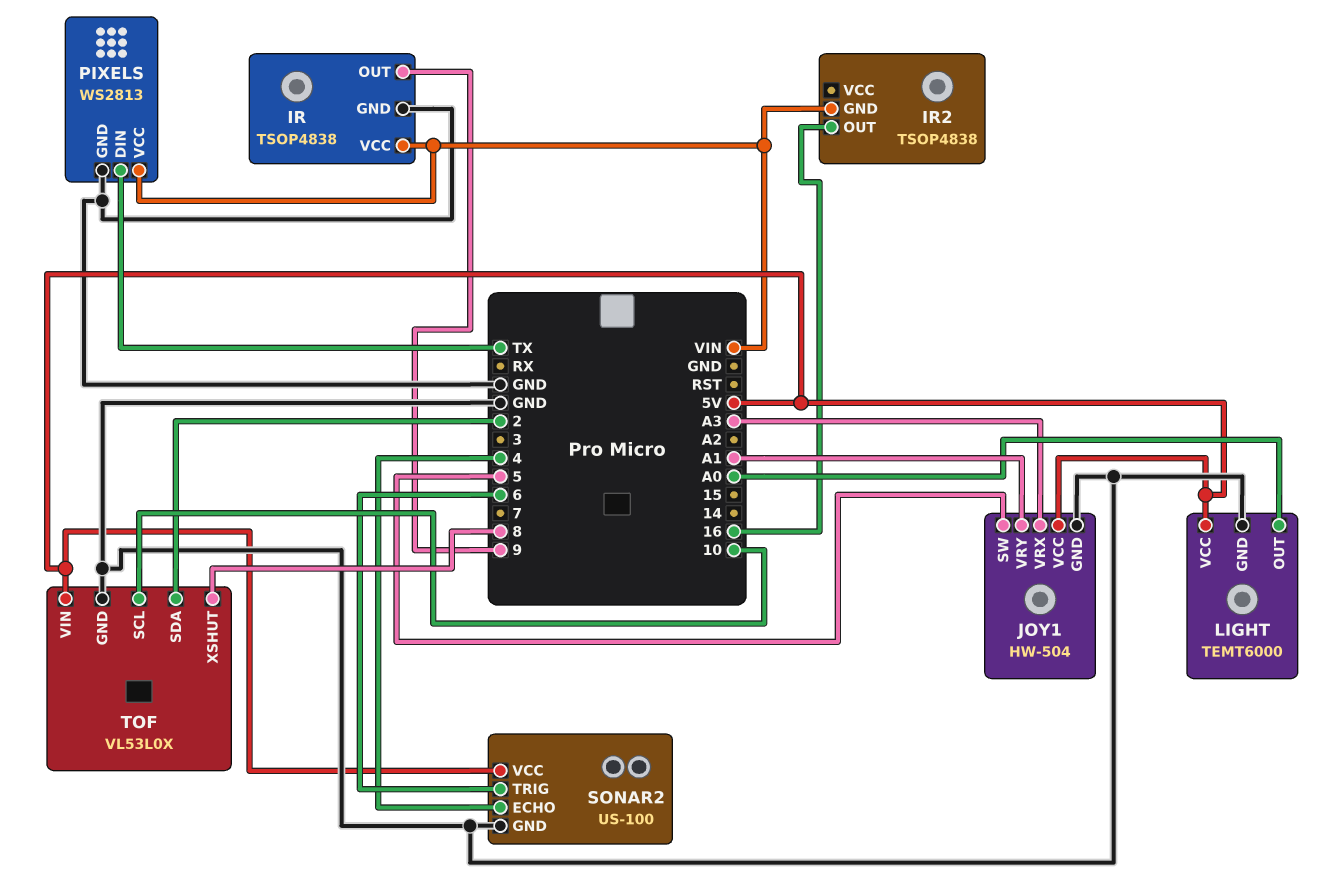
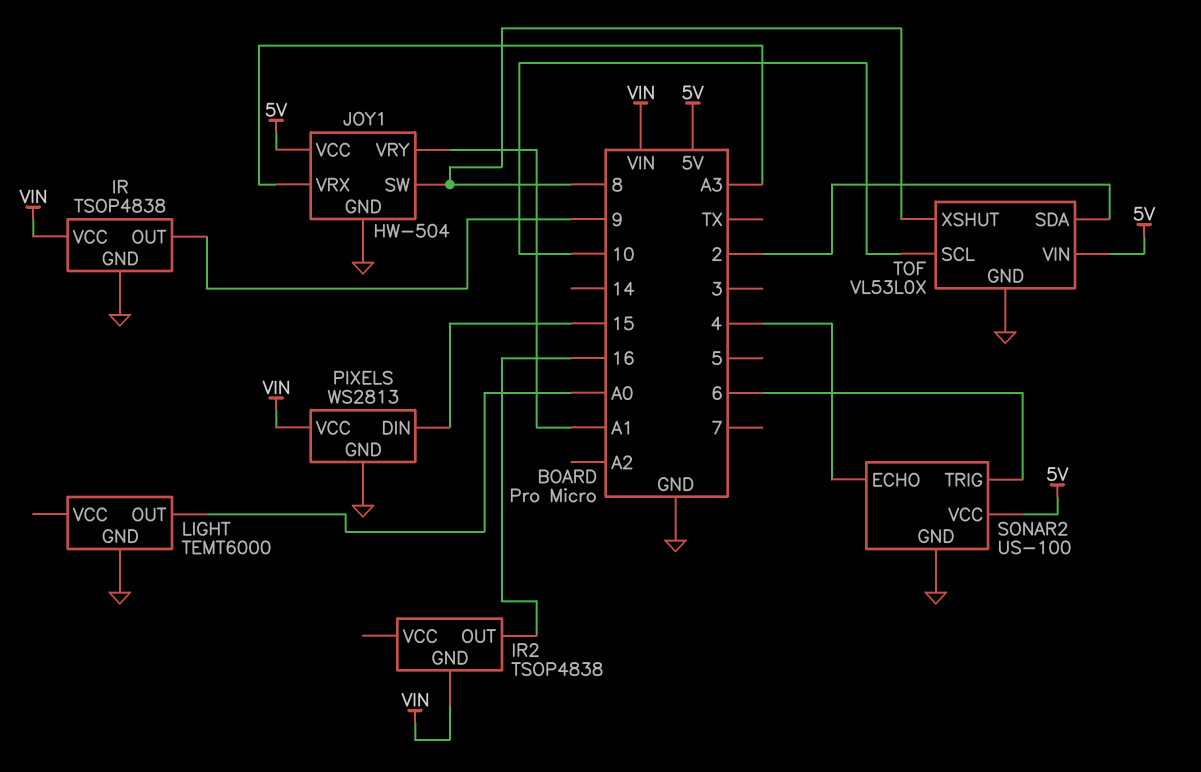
JOY1 pin SW: 5 -> 8
LIGHT pin VCC: 5V -> none
PIXELS pin DIN: TX -> 15

